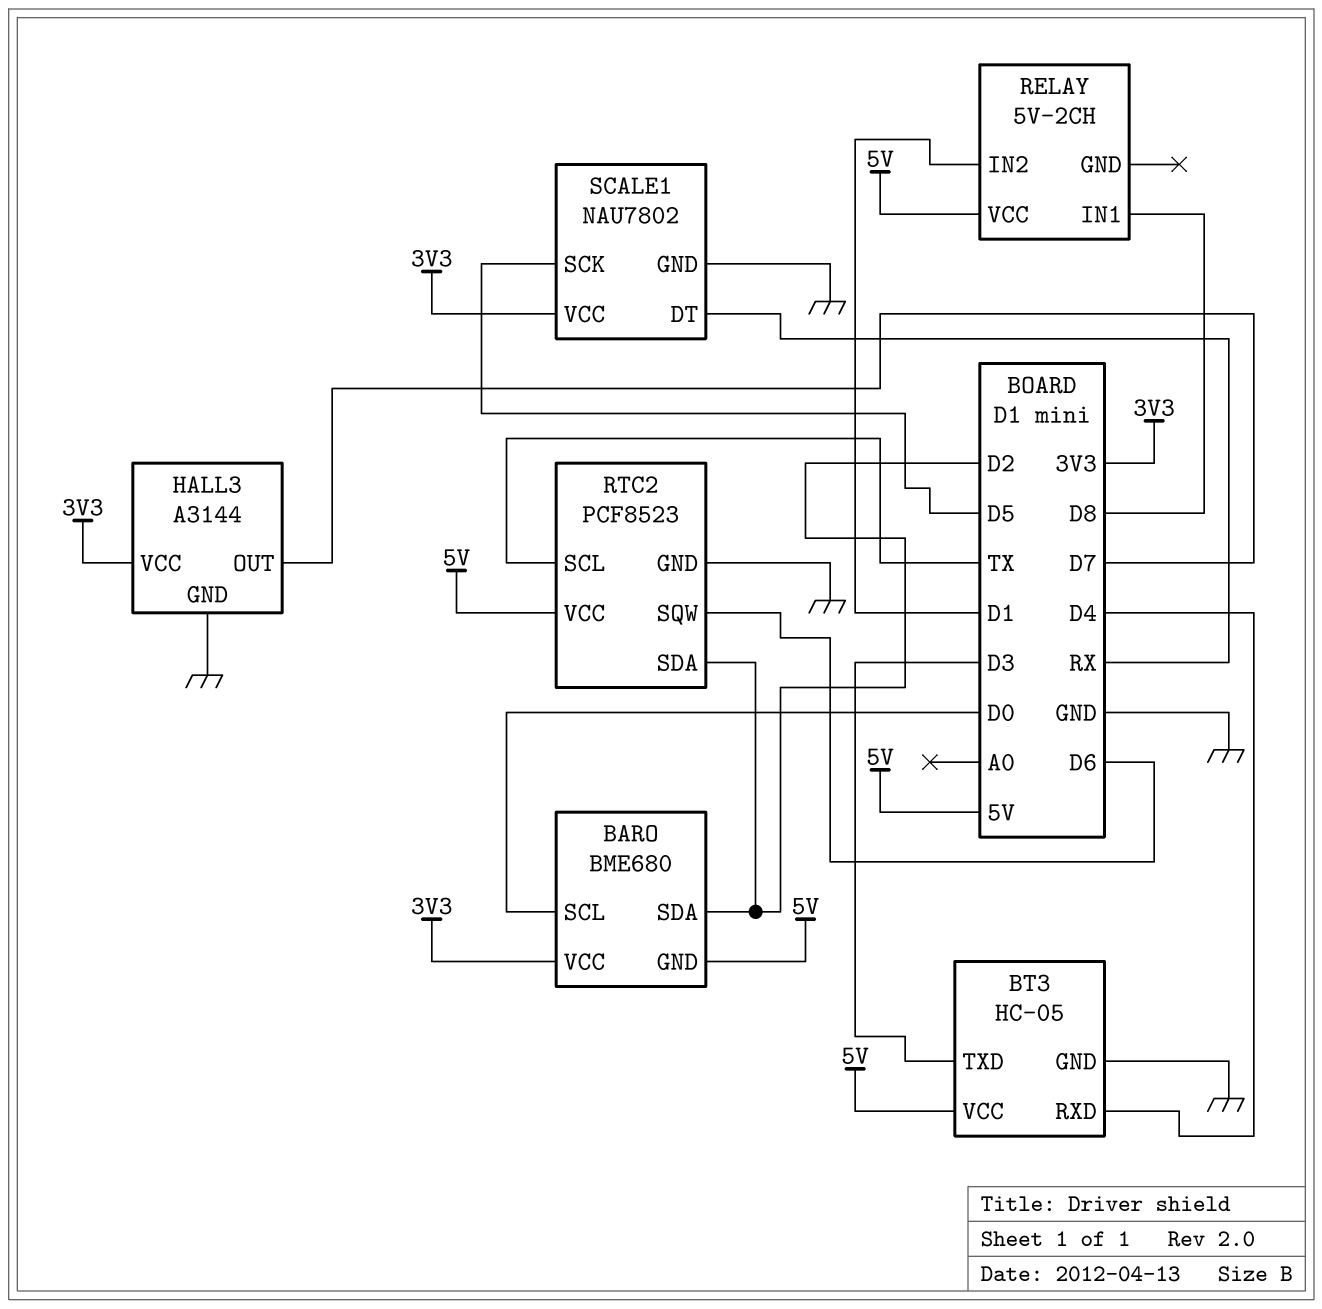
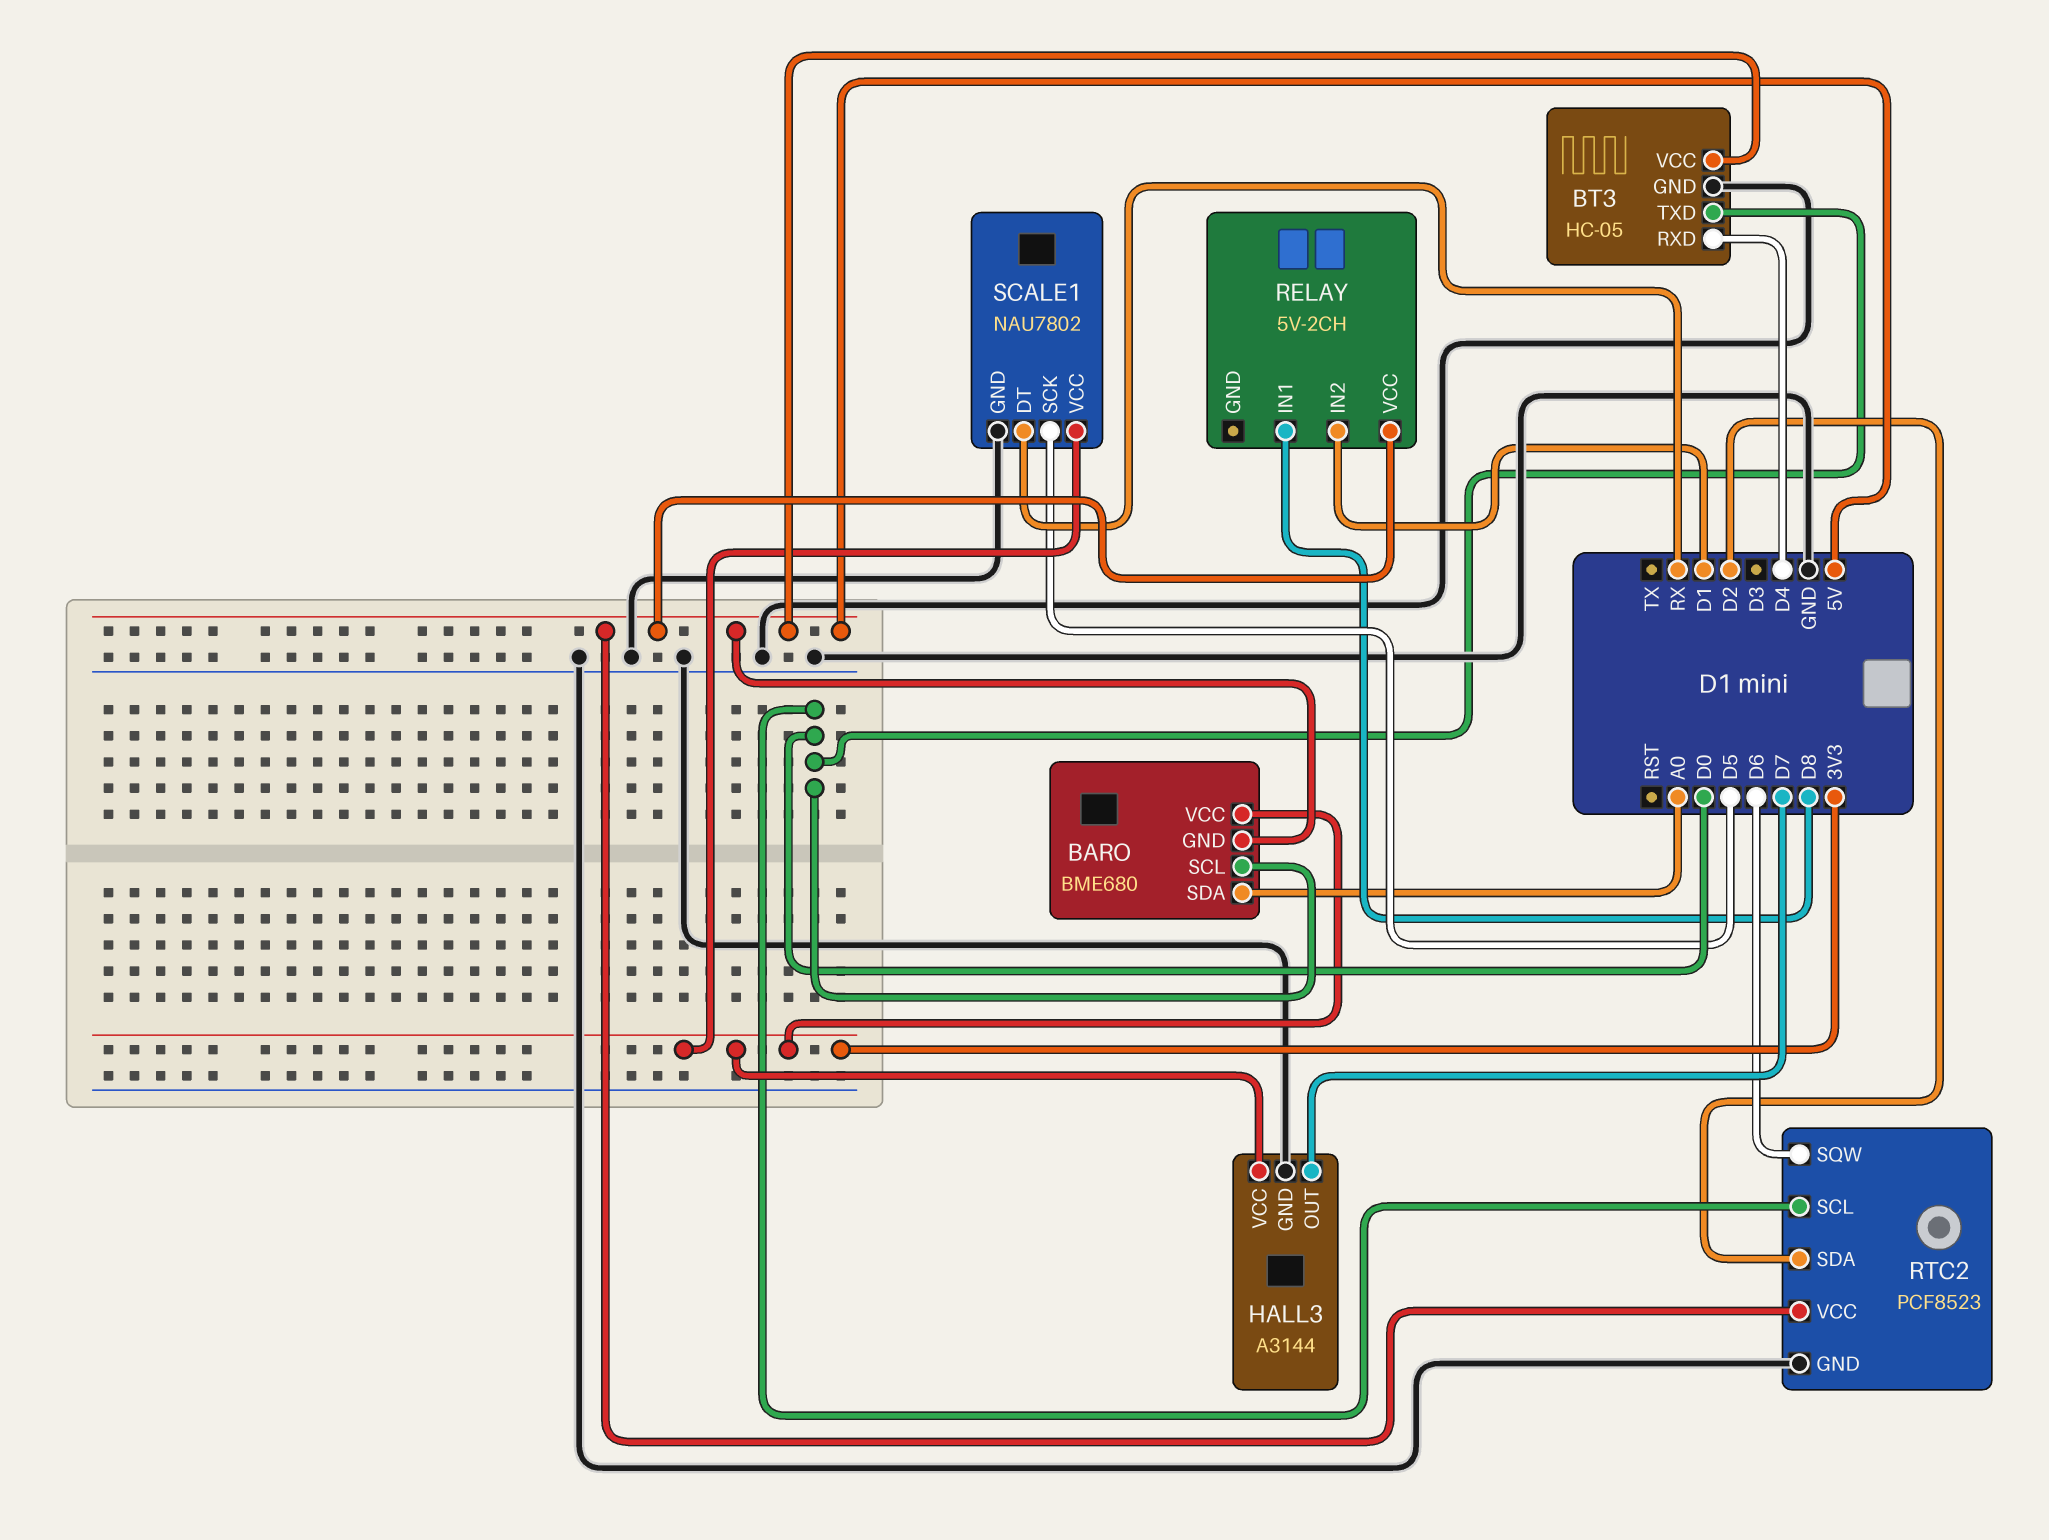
BARO pin SDA: D2 -> A0
BT3 pin TXD: D3 -> D0
RTC2 pin SCL: TX -> D0

